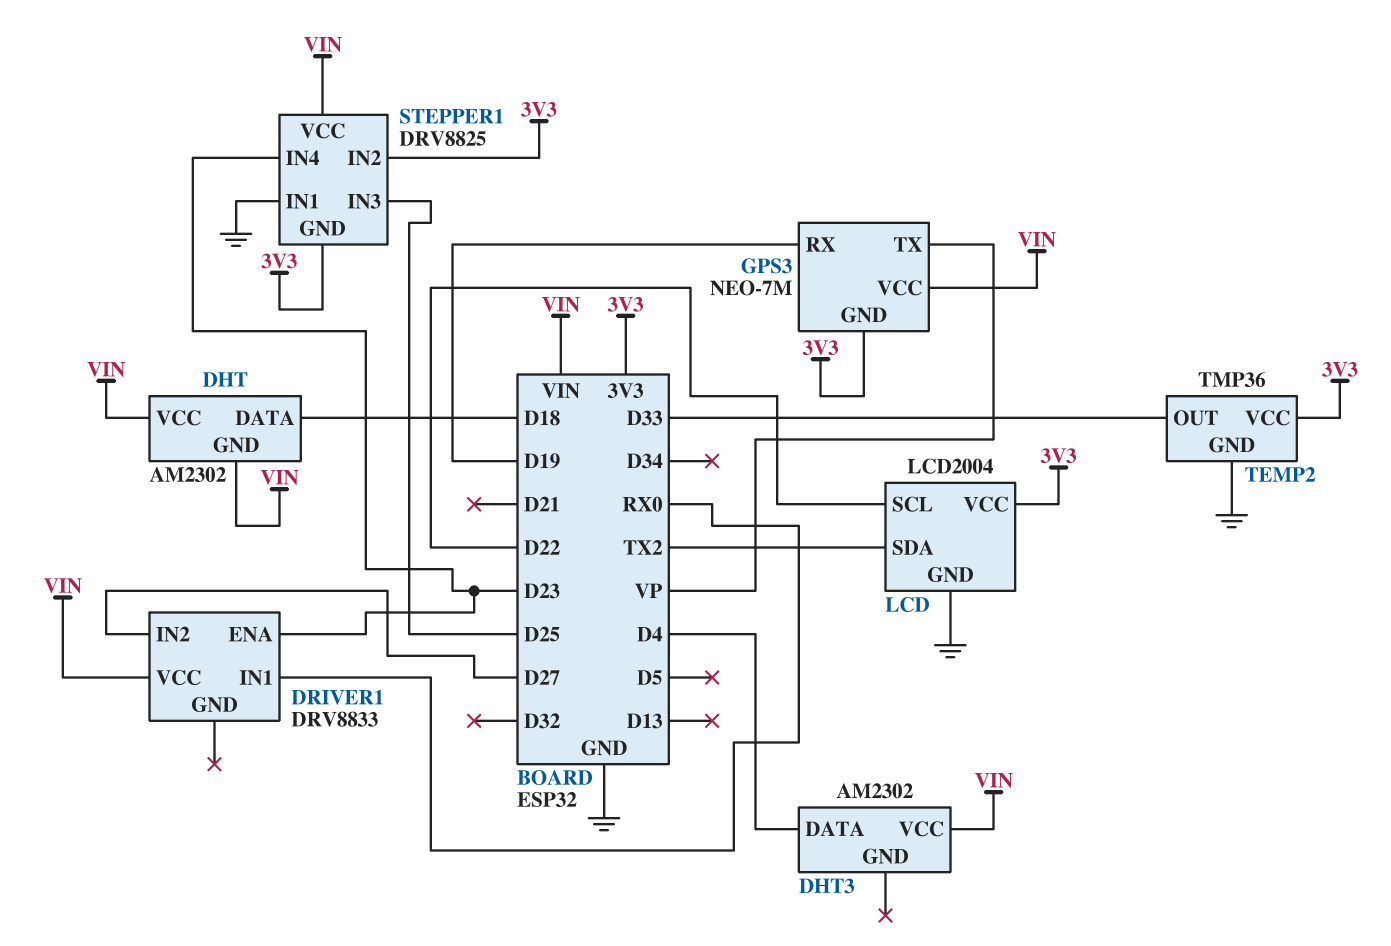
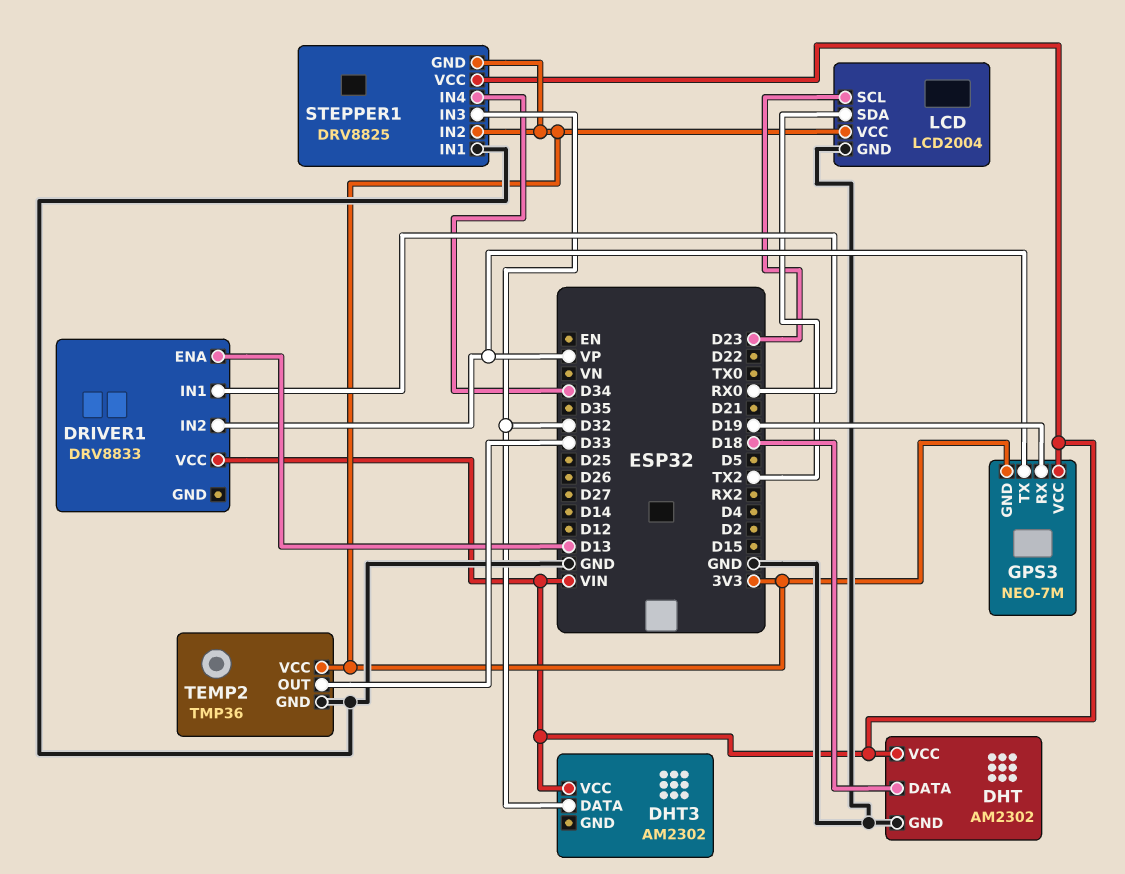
DHT pin GND: VIN -> GND
DHT3 pin DATA: D4 -> D32
DRIVER1 pin ENA: D23 -> D13
DRIVER1 pin IN2: D27 -> VP
LCD pin SCL: D22 -> D23
STEPPER1 pin IN3: D25 -> D32
STEPPER1 pin IN4: D23 -> D34

